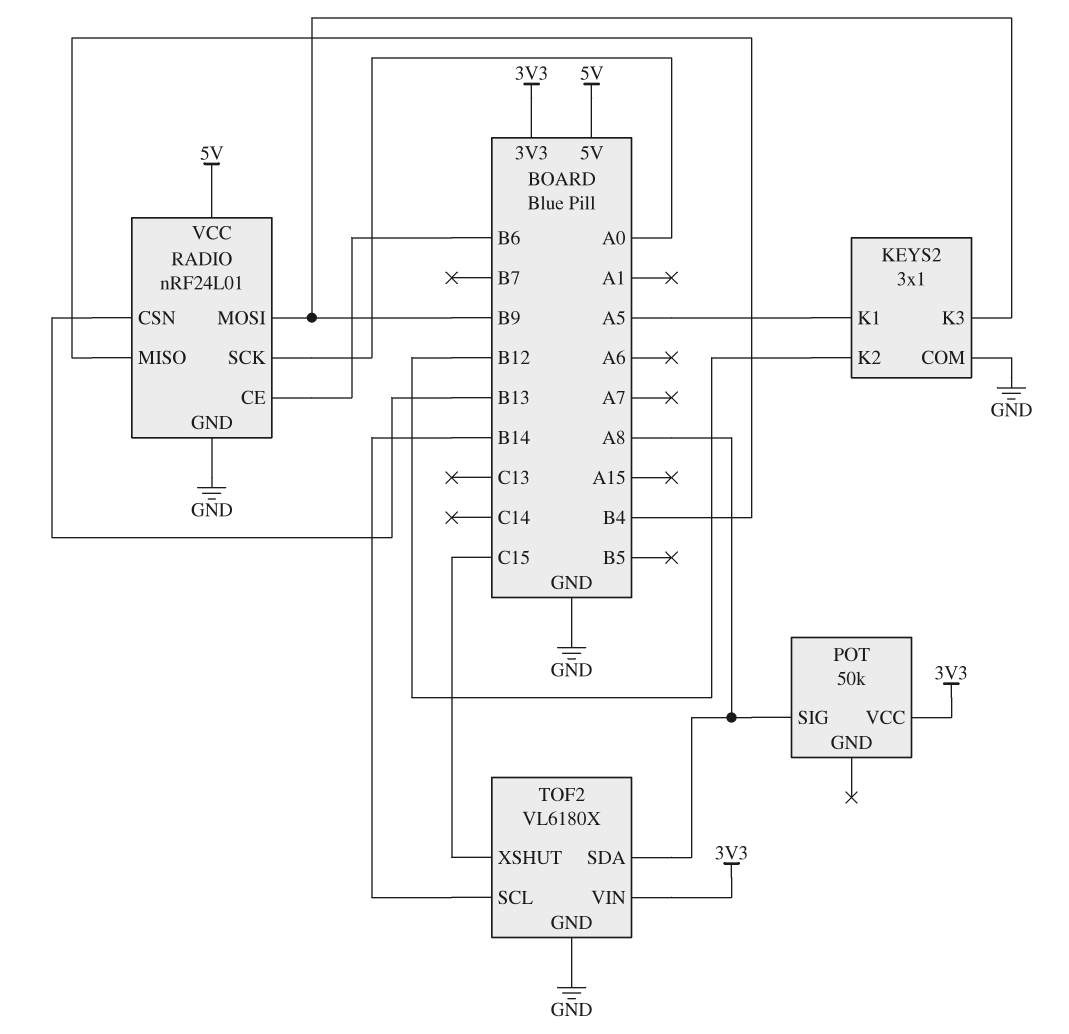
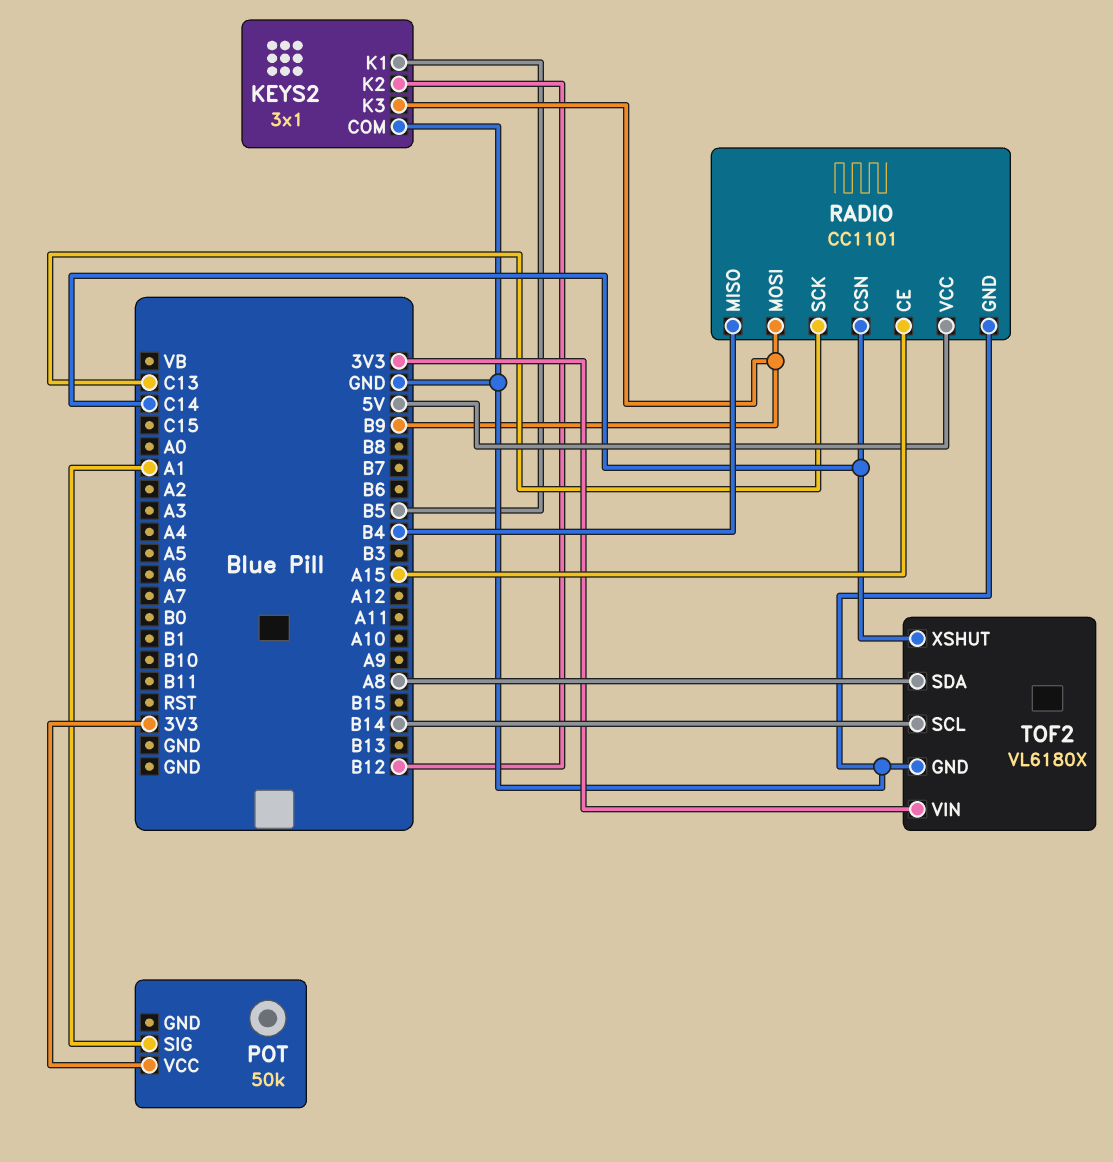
KEYS2 pin K1: A5 -> B5
POT pin SIG: A8 -> A1
RADIO: nRF24L01 -> CC1101
RADIO pin CE: B6 -> A15
RADIO pin CSN: B13 -> C14
RADIO pin SCK: A0 -> C13
TOF2 pin XSHUT: C15 -> C14

